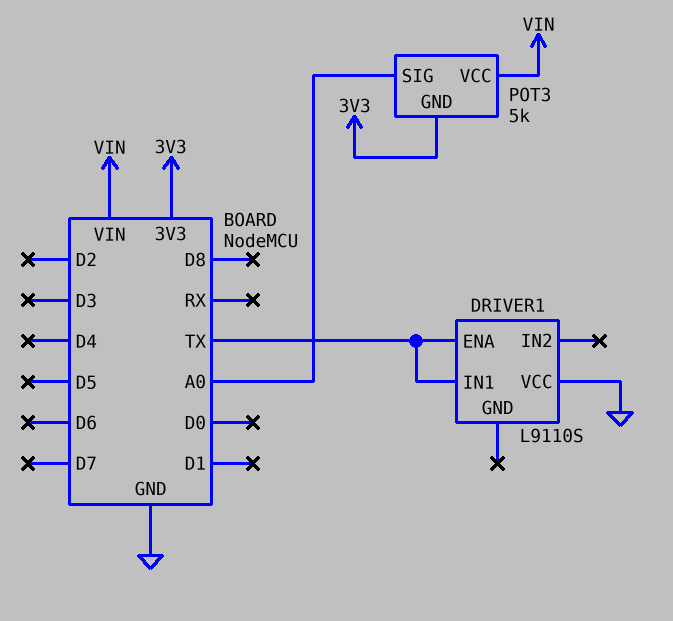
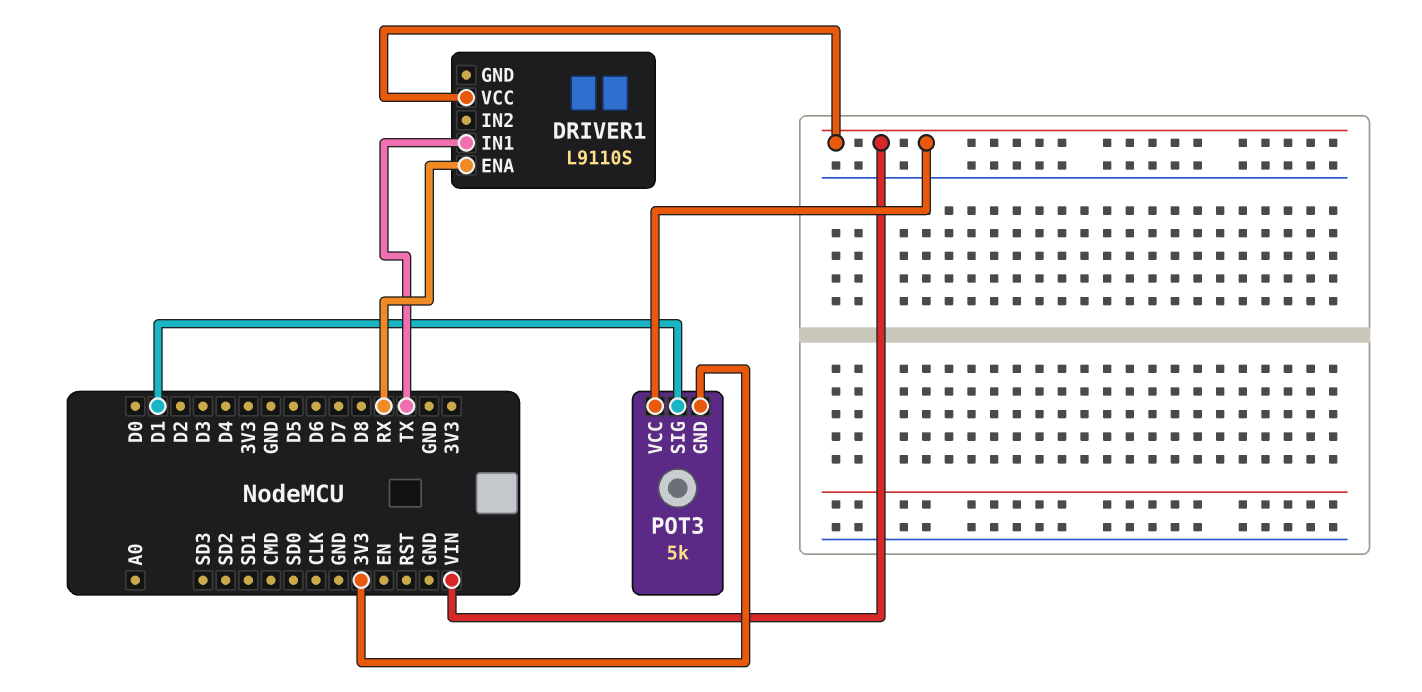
DRIVER1 pin ENA: TX -> RX
DRIVER1 pin VCC: GND -> VIN
POT3 pin SIG: A0 -> D1

